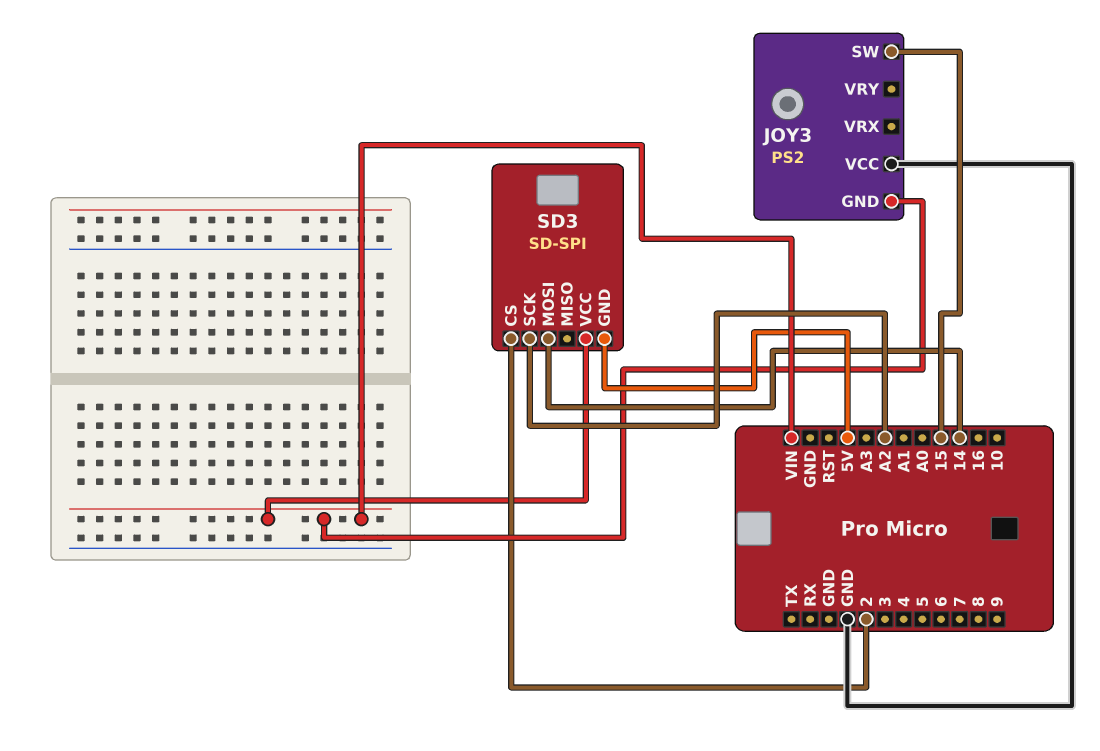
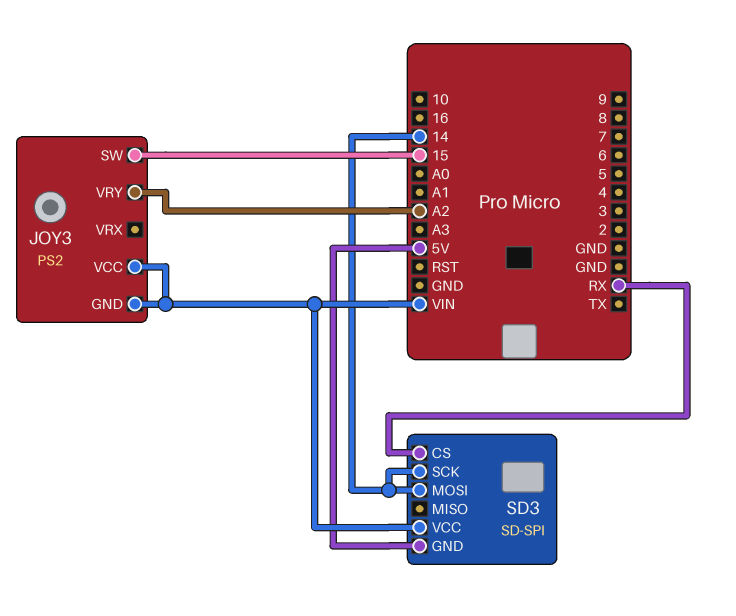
JOY3 pin VCC: GND -> VIN
JOY3 pin VRY: none -> A2
SD3 pin CS: 2 -> RX
SD3 pin SCK: A2 -> 14

